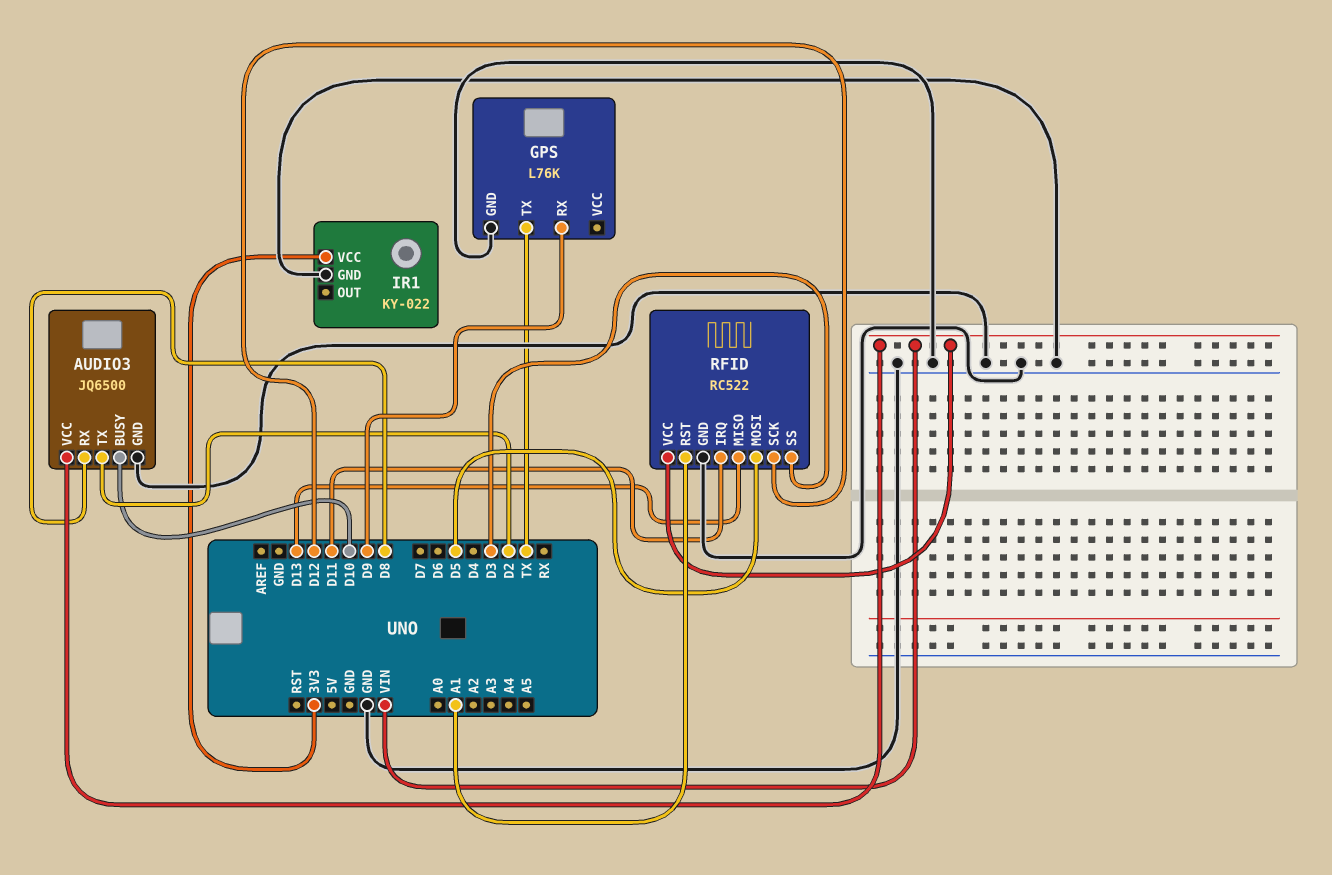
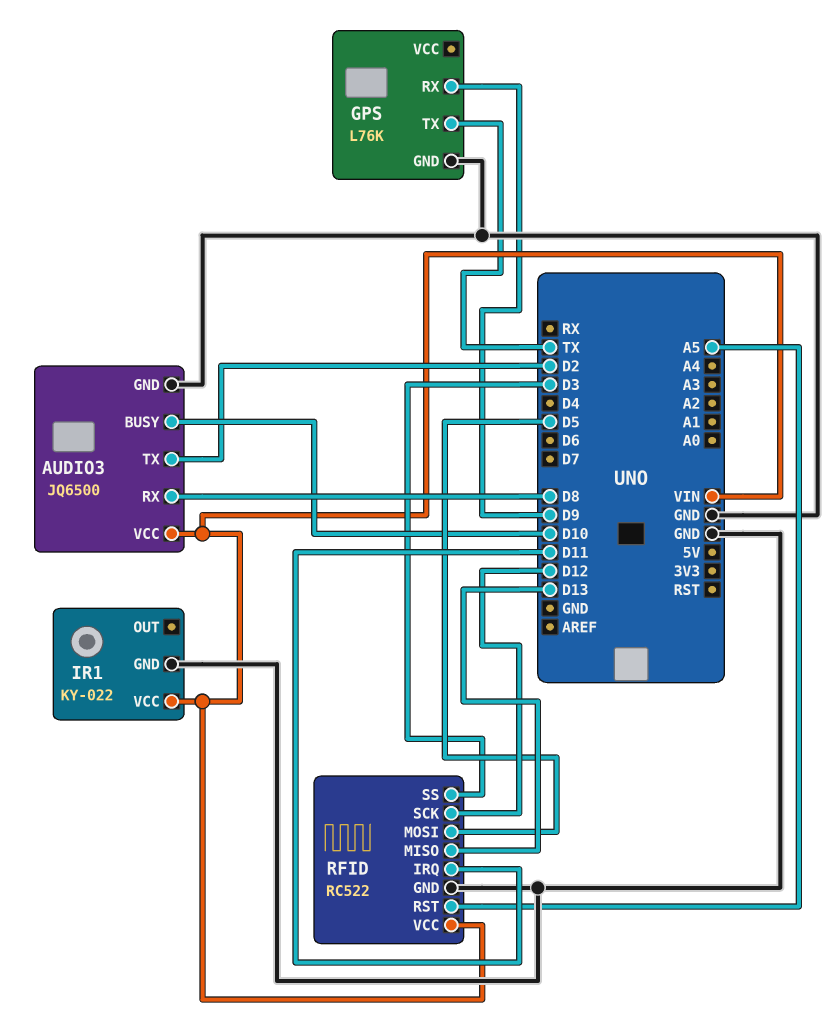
IR1 pin VCC: 3V3 -> VIN
RFID pin RST: A1 -> A5

